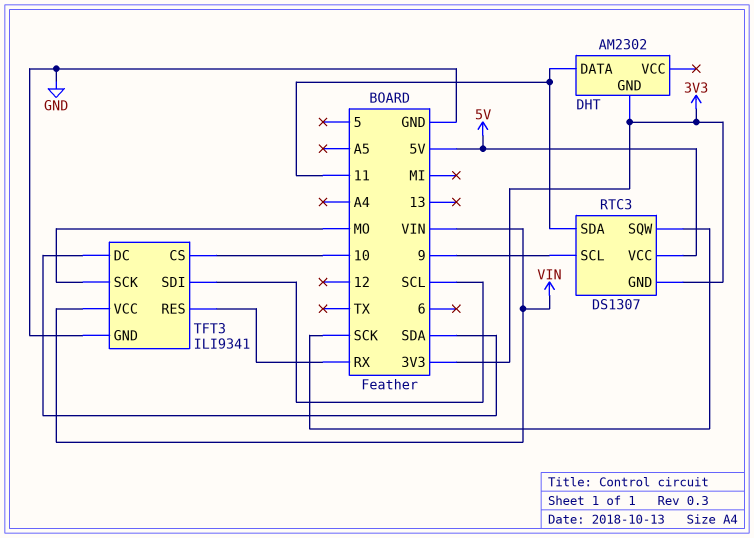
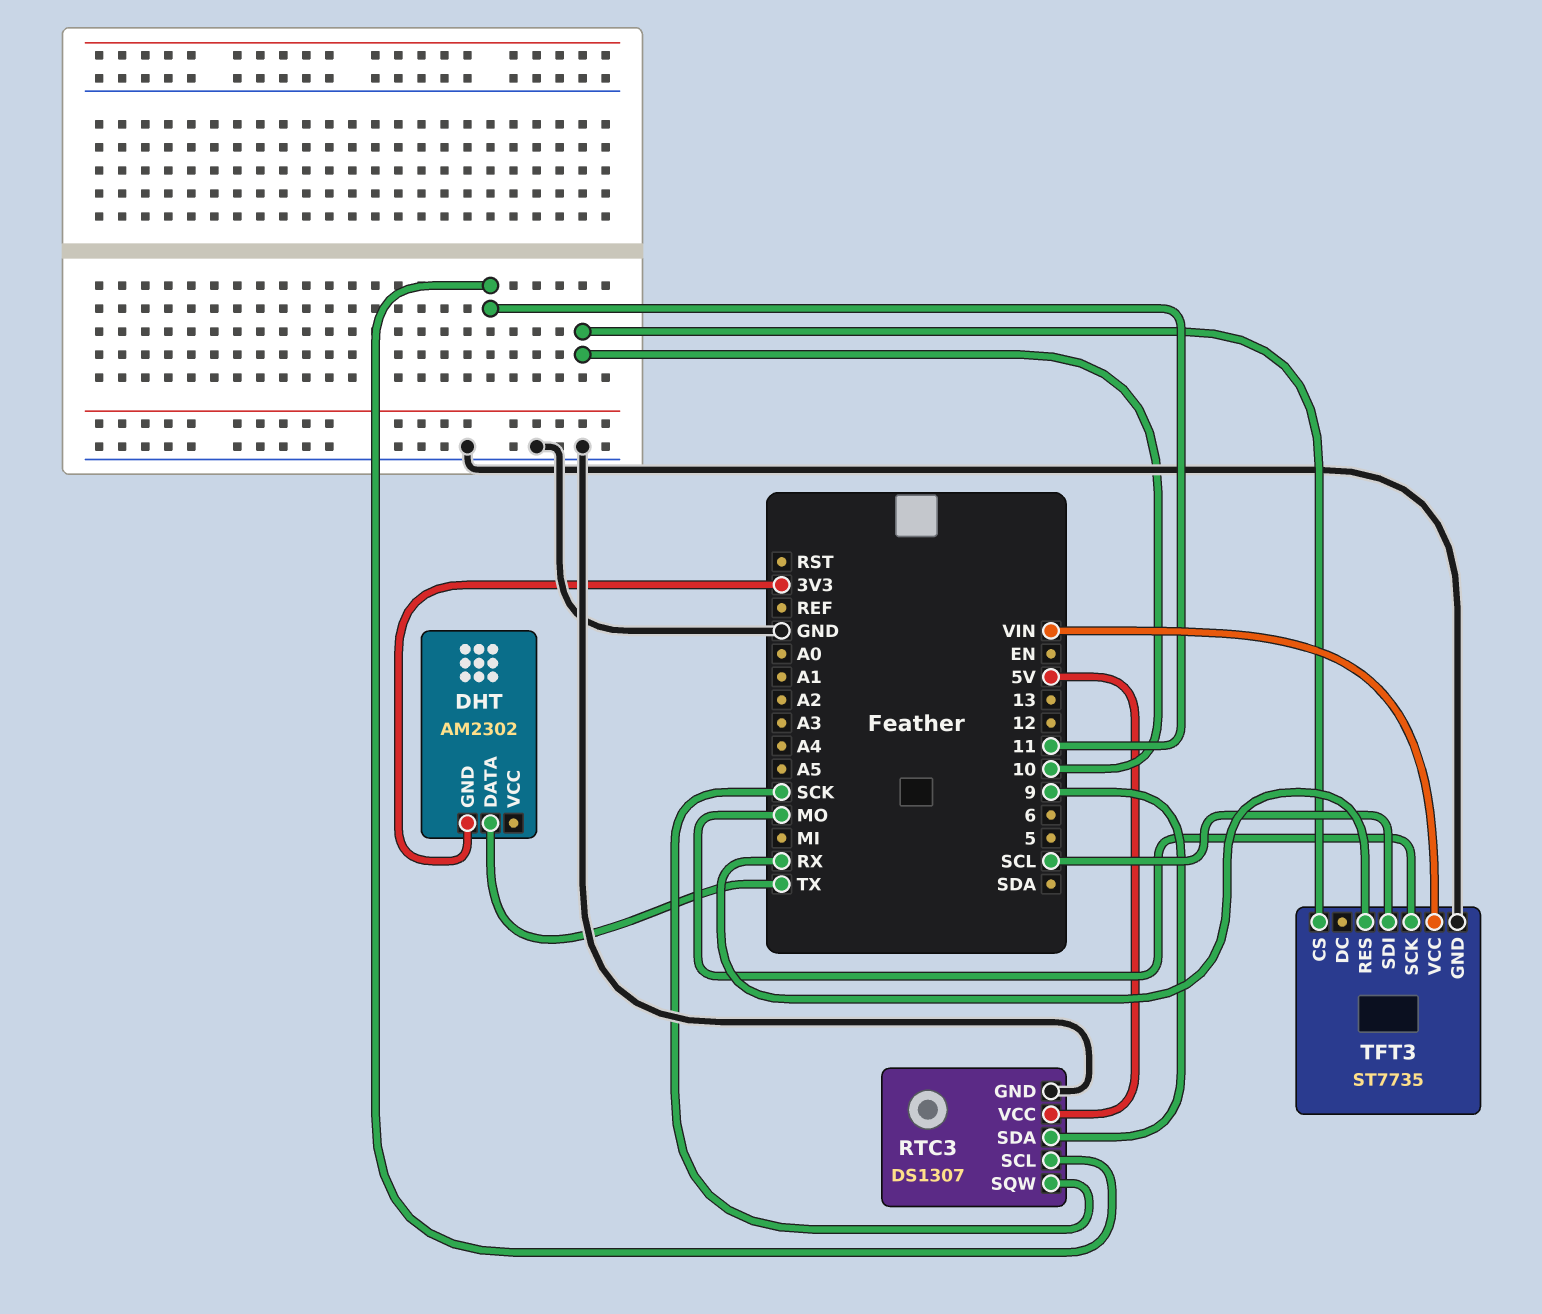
DHT pin DATA: 11 -> TX
RTC3 pin GND: 3V3 -> GND
RTC3 pin SCL: 9 -> 11
RTC3 pin SDA: 11 -> 9
TFT3: ILI9341 -> ST7735
TFT3 pin DC: SDA -> none

